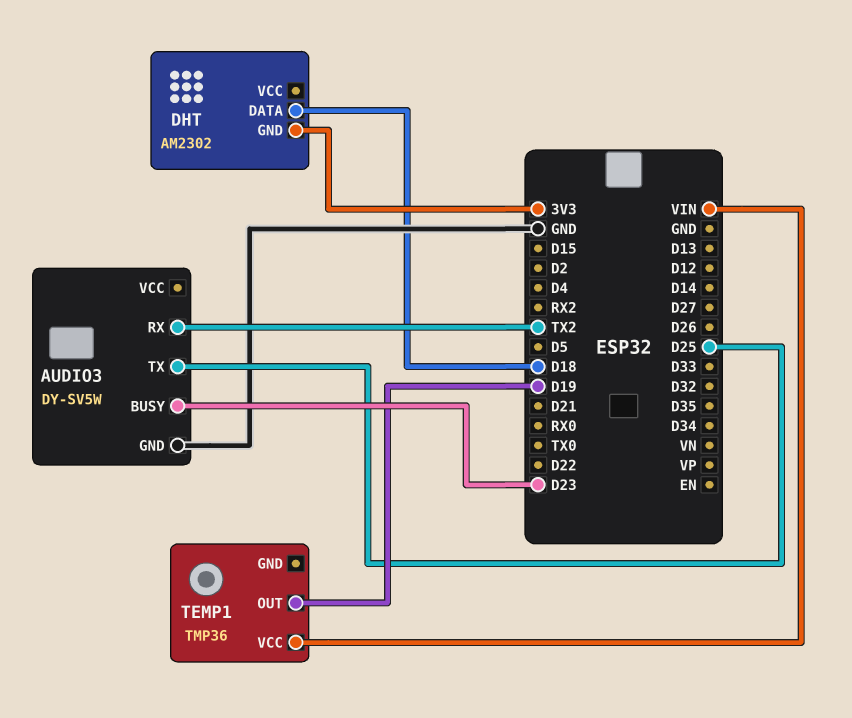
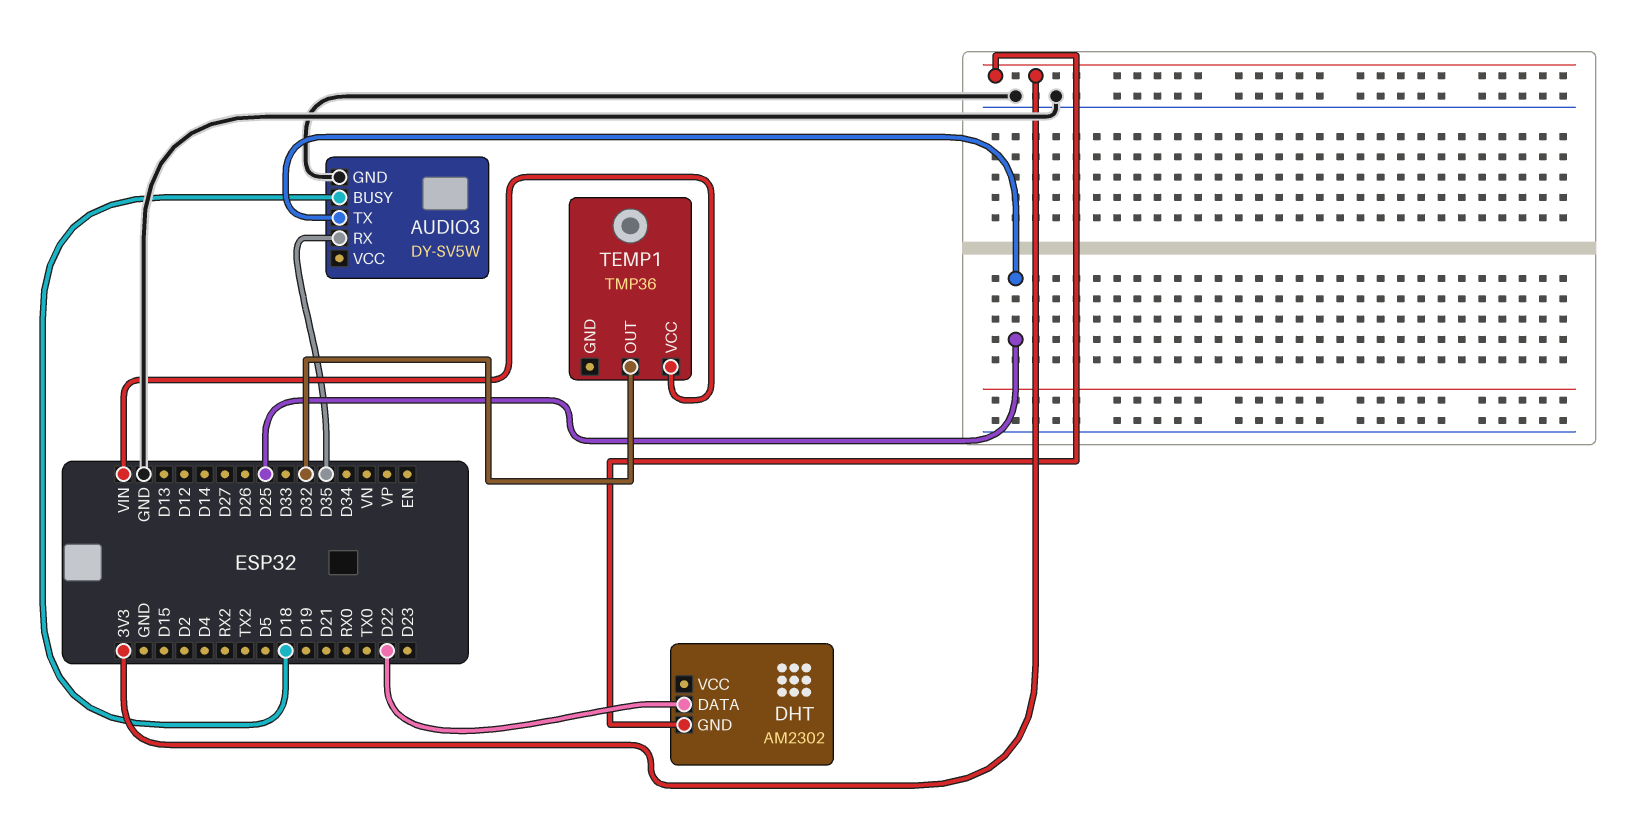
AUDIO3 pin BUSY: D23 -> D18
AUDIO3 pin RX: TX2 -> D35
DHT pin DATA: D18 -> D22
TEMP1 pin OUT: D19 -> D32

